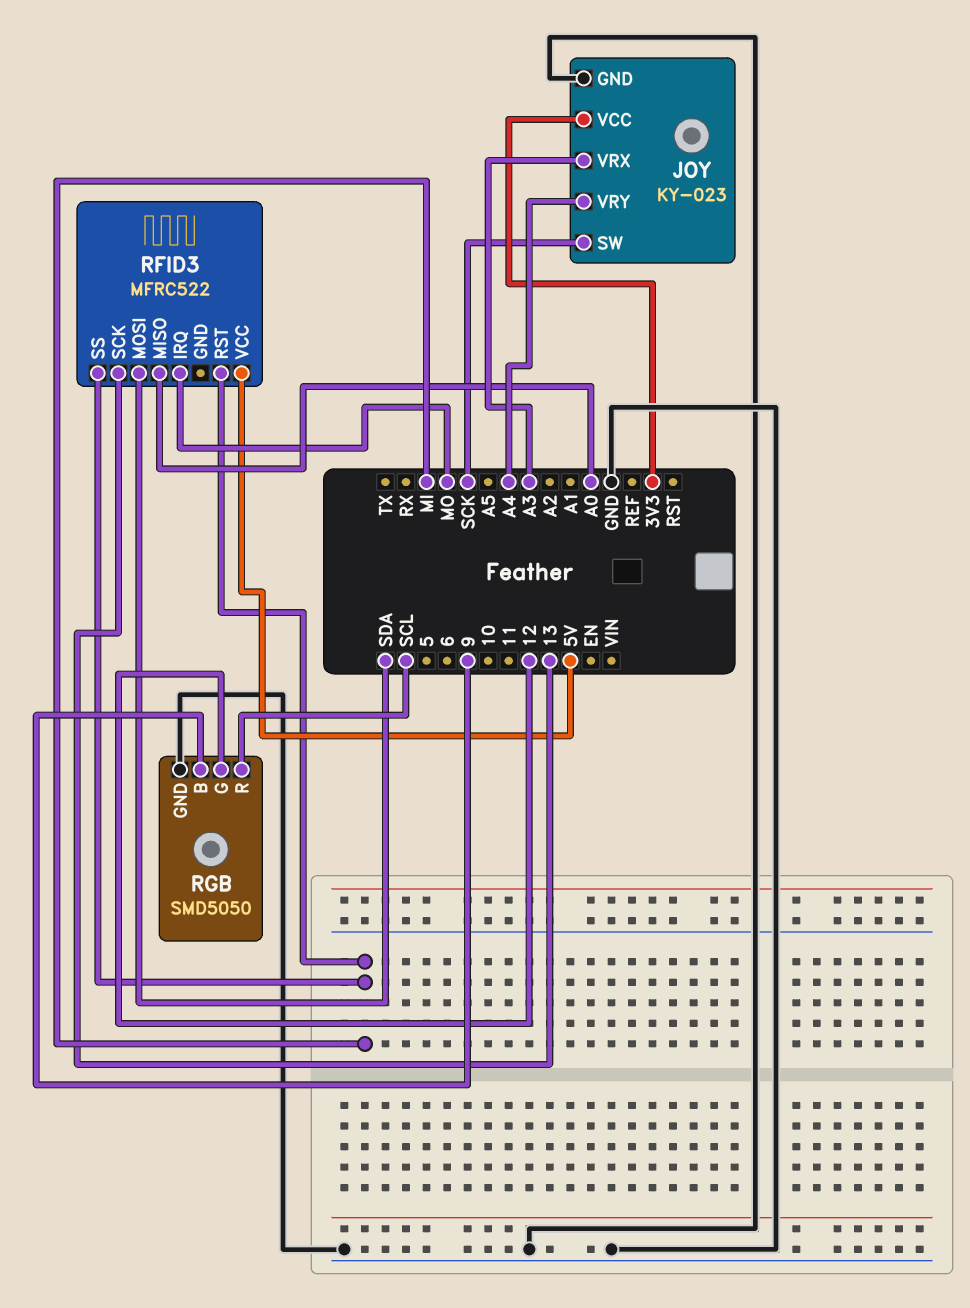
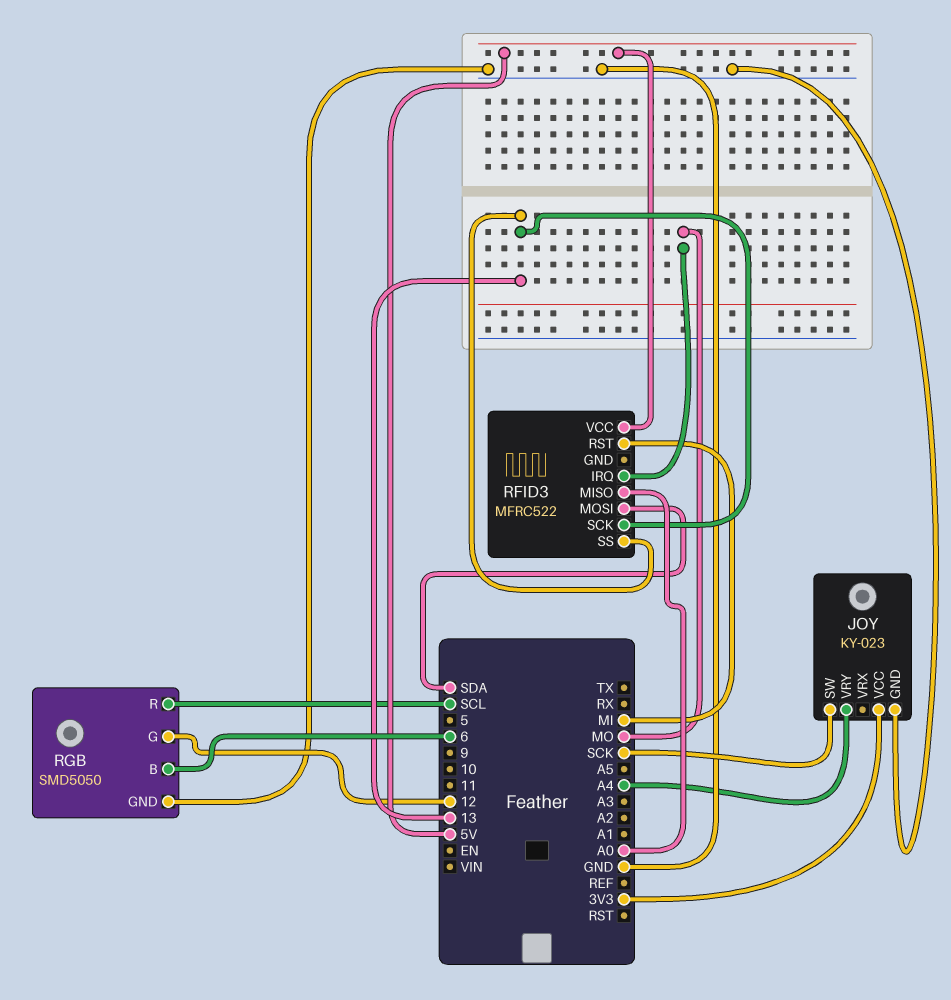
JOY pin VRX: A3 -> none
RFID3 pin SS: MI -> 13
RGB pin B: 9 -> 6

